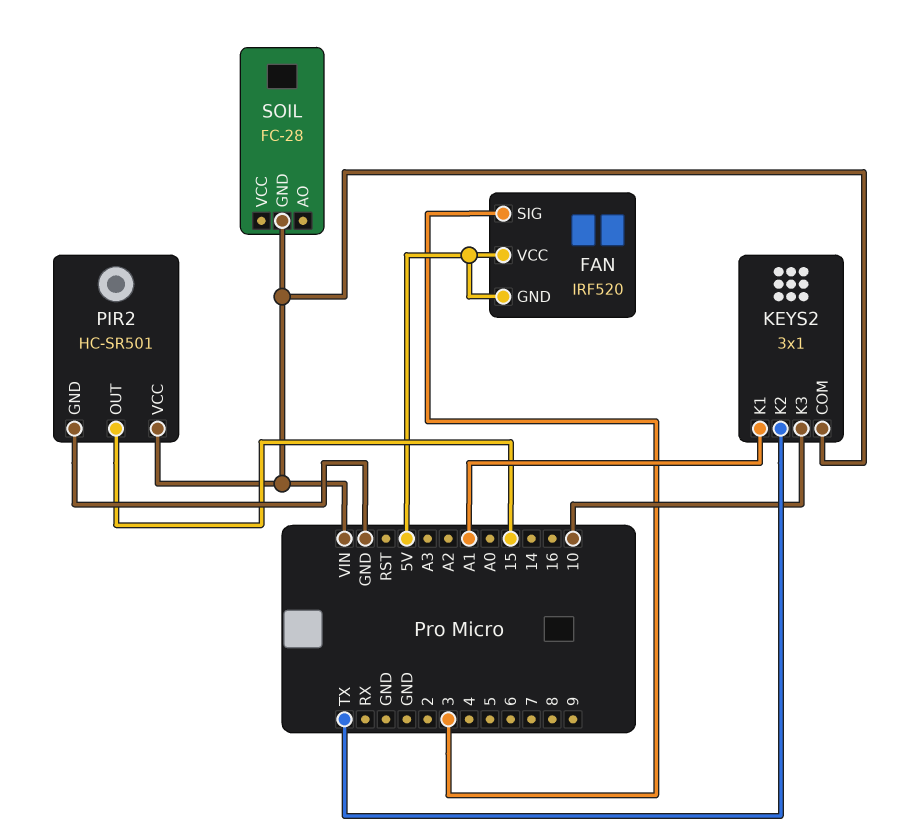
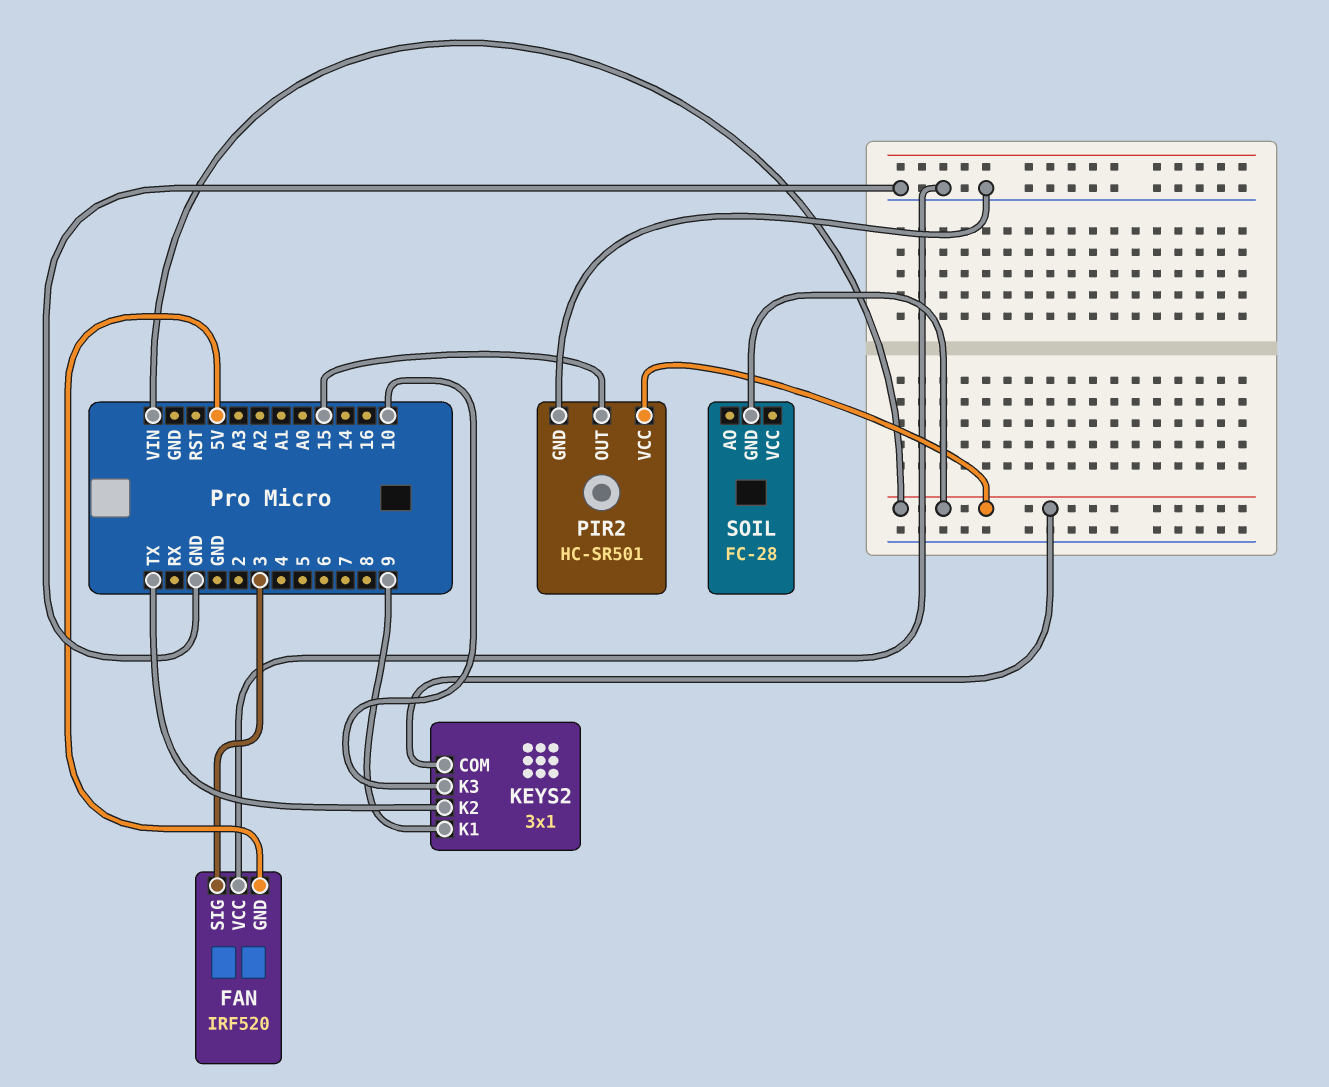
FAN pin VCC: 5V -> GND
KEYS2 pin K1: A1 -> 9

